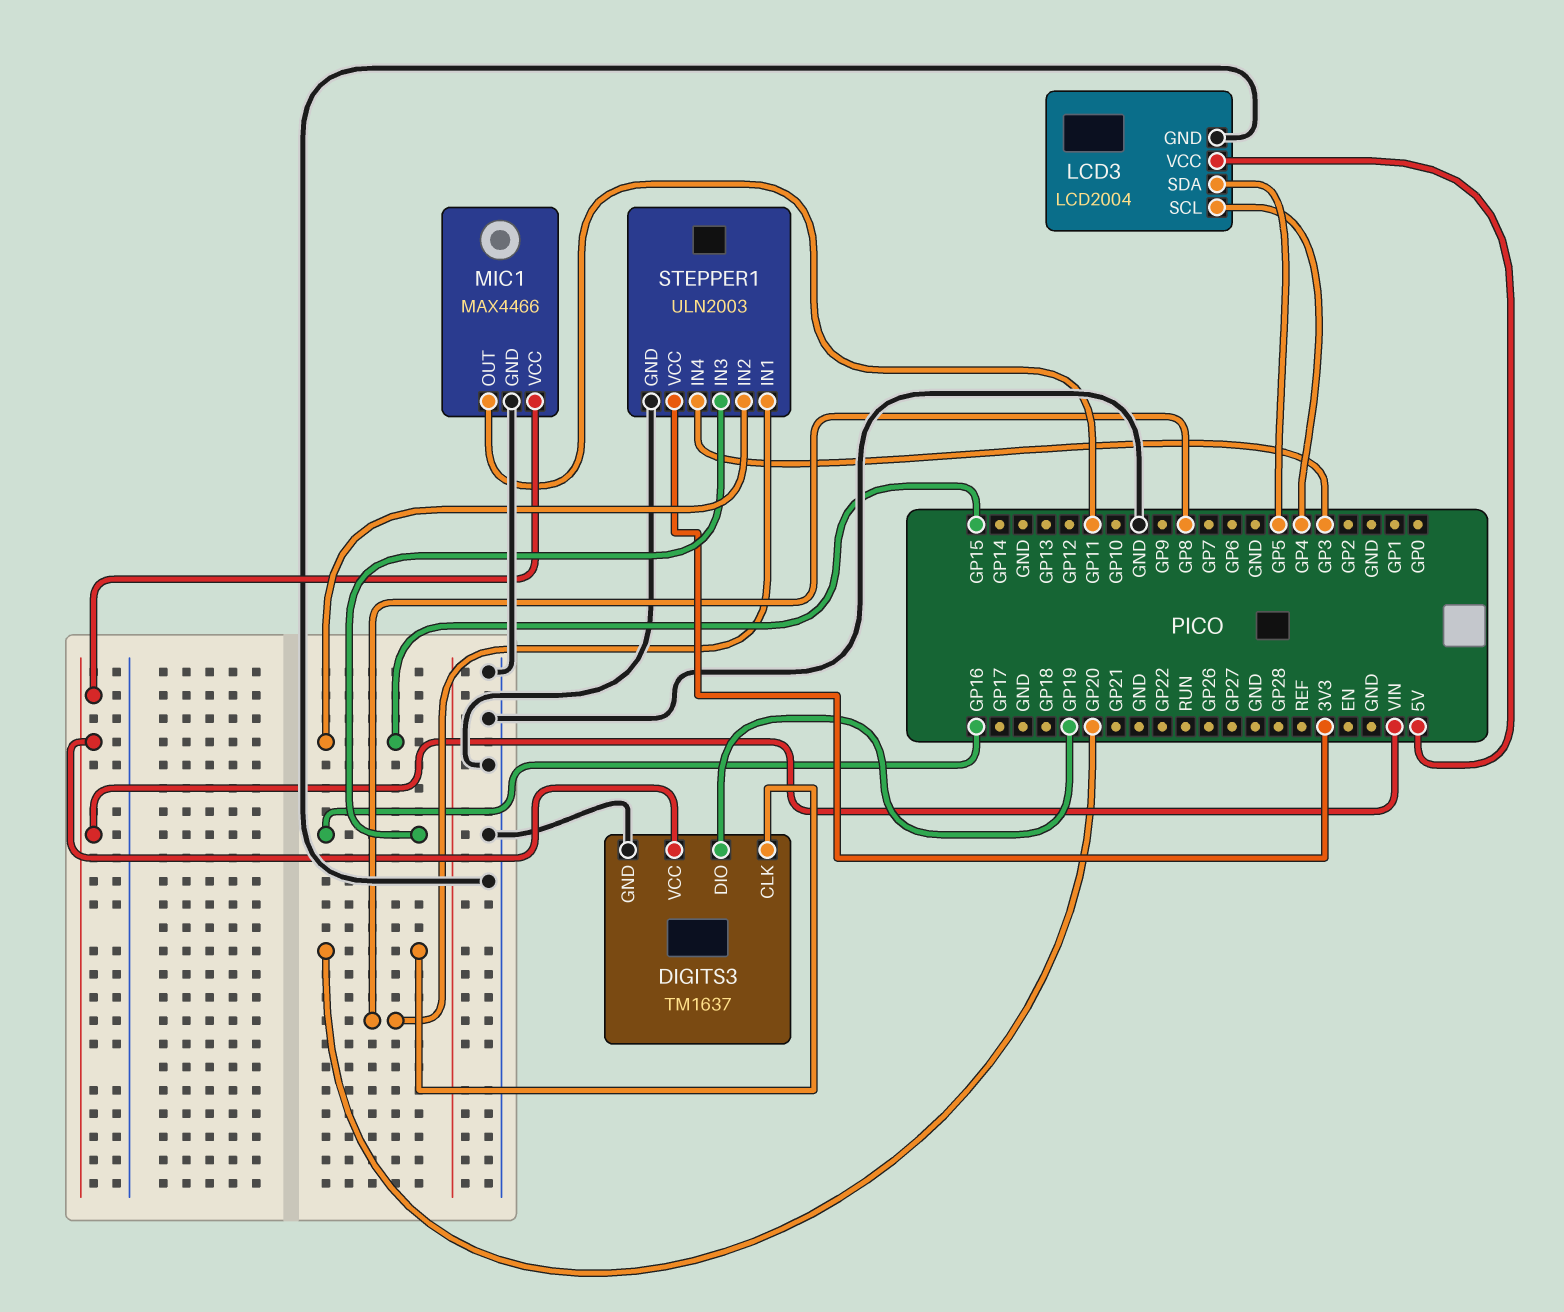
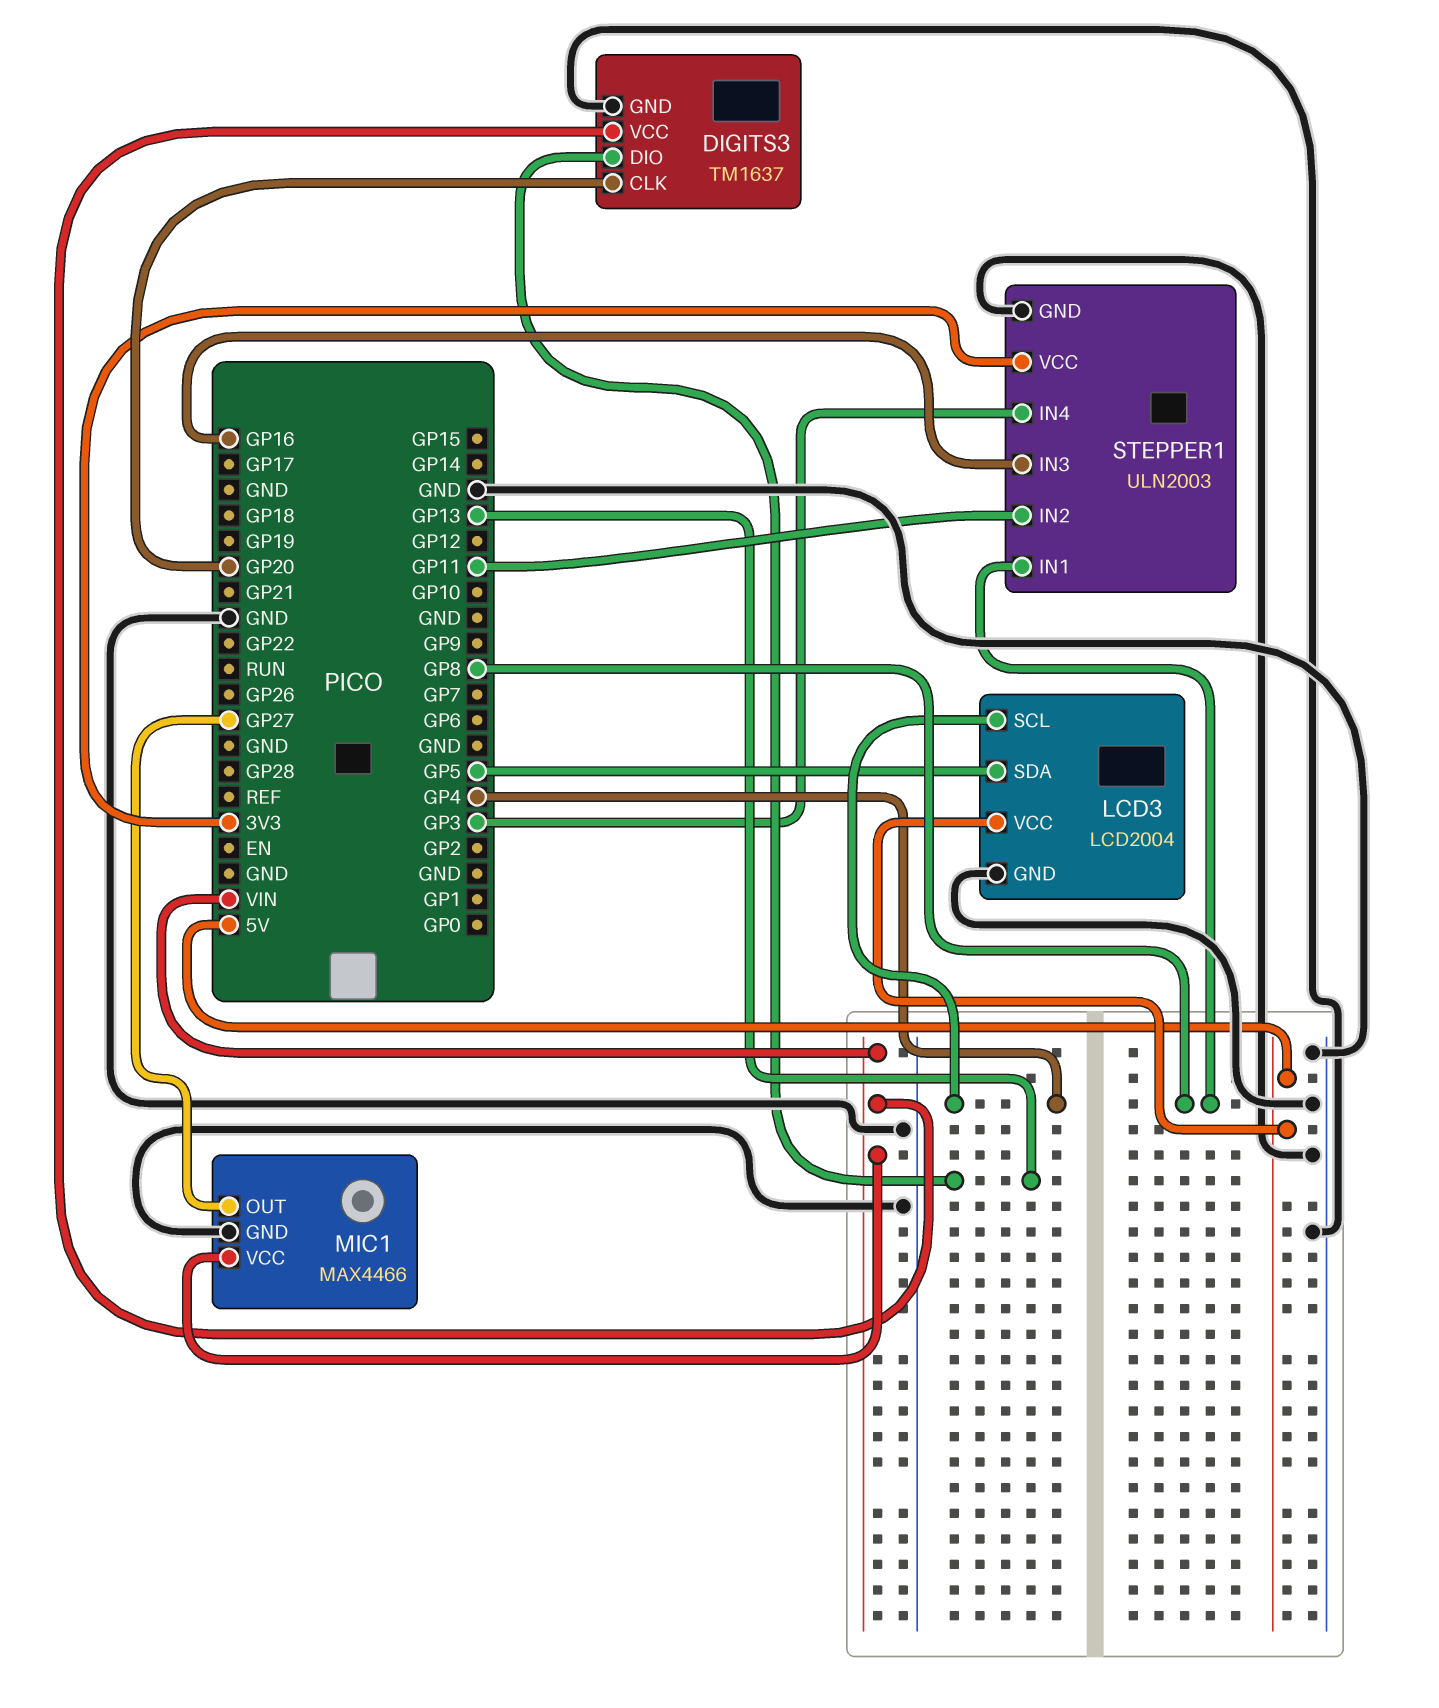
DIGITS3 pin DIO: GP19 -> GP13
MIC1 pin OUT: GP11 -> GP27
STEPPER1 pin IN2: GP15 -> GP11

